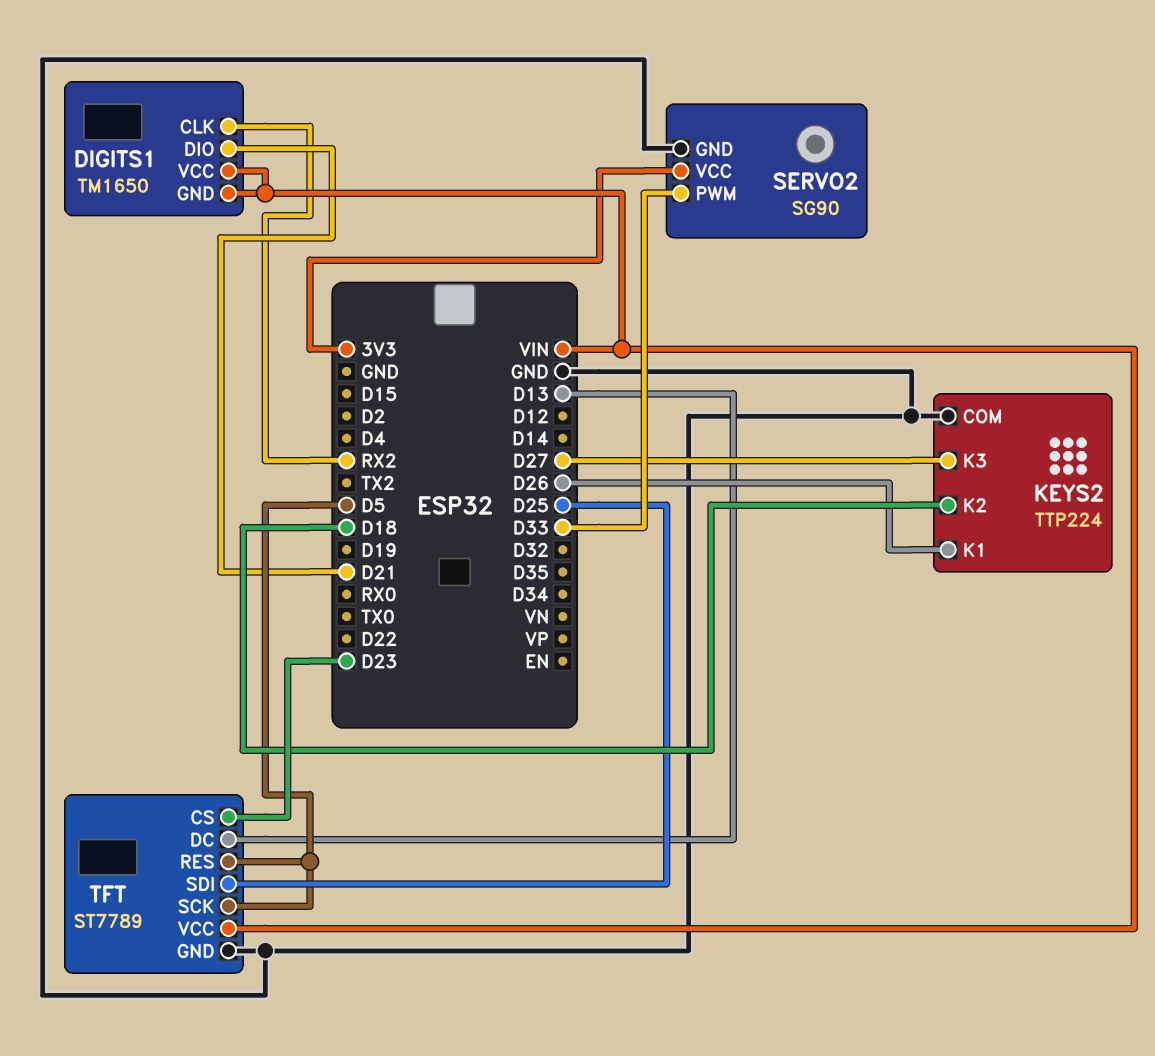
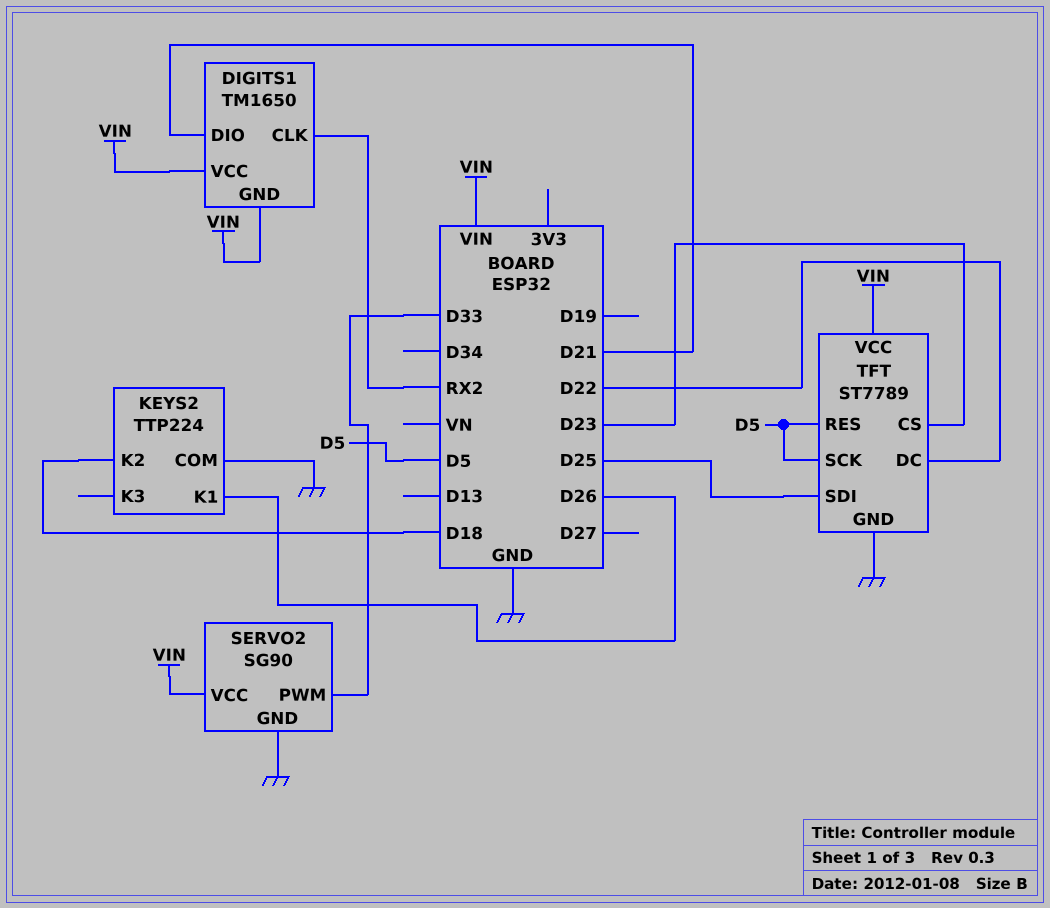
KEYS2 pin K3: D27 -> none
SERVO2 pin VCC: 3V3 -> VIN
TFT pin DC: D13 -> D22

